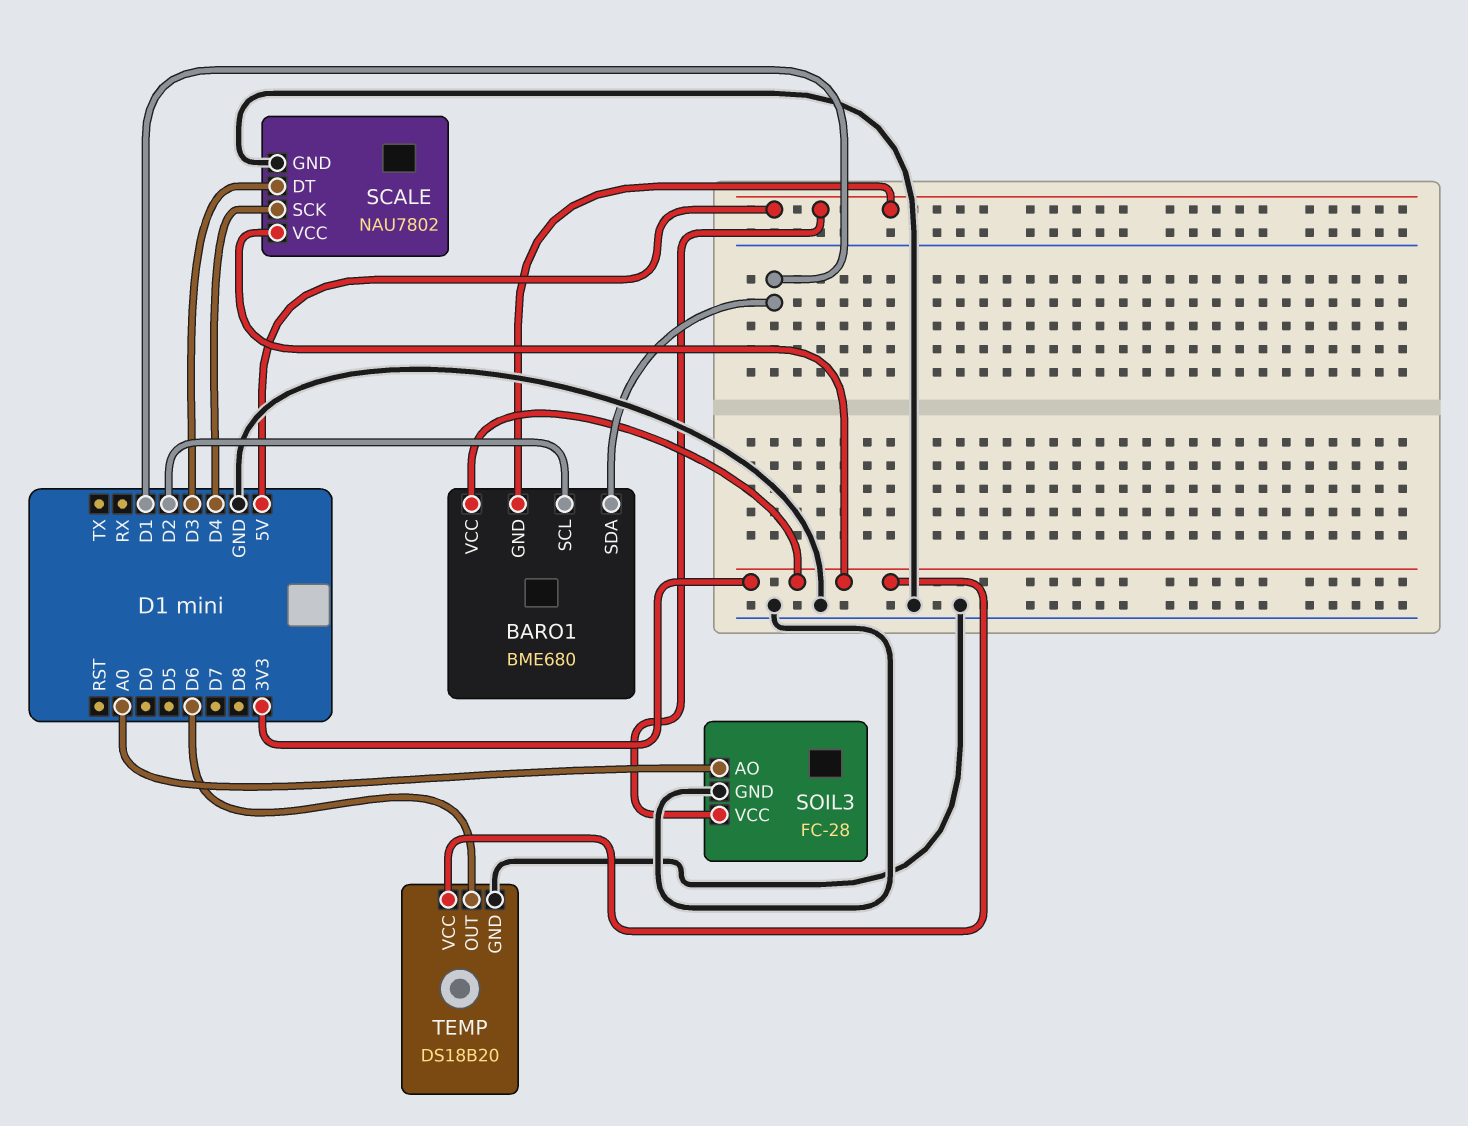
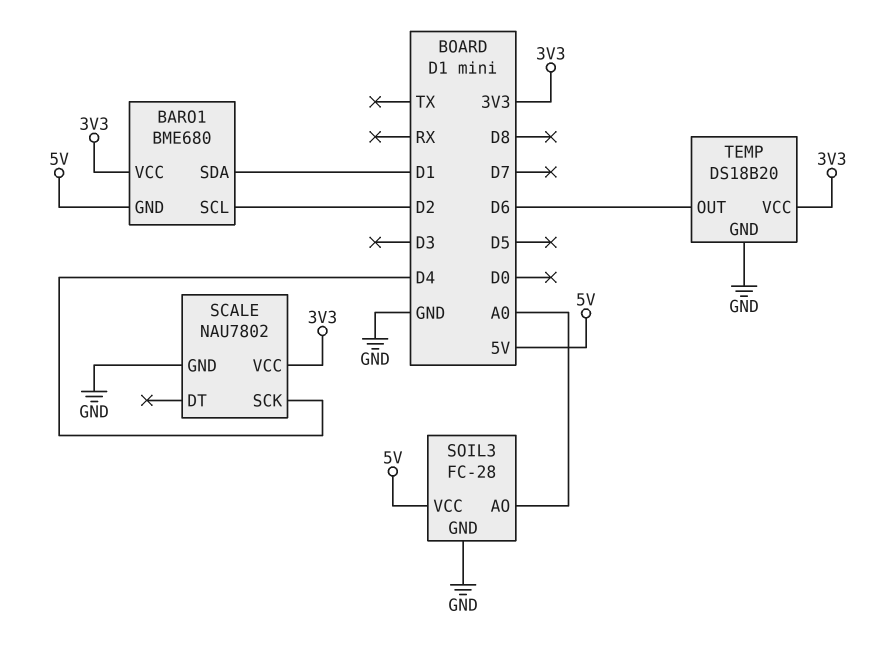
SCALE pin DT: D3 -> none

